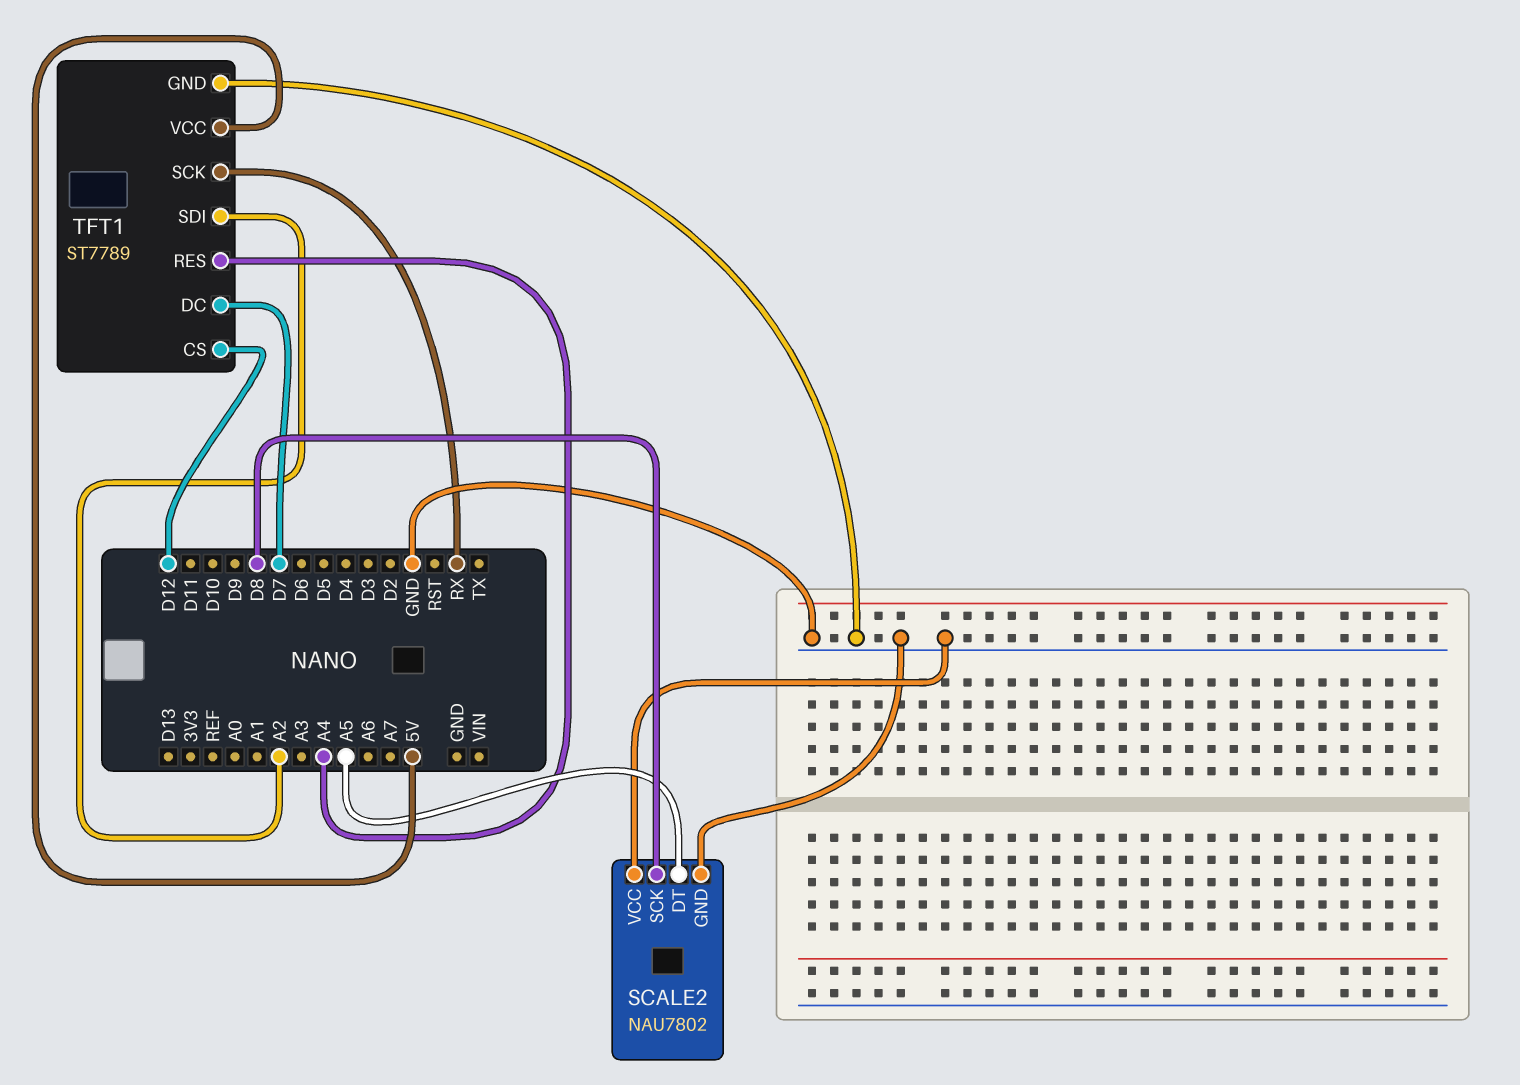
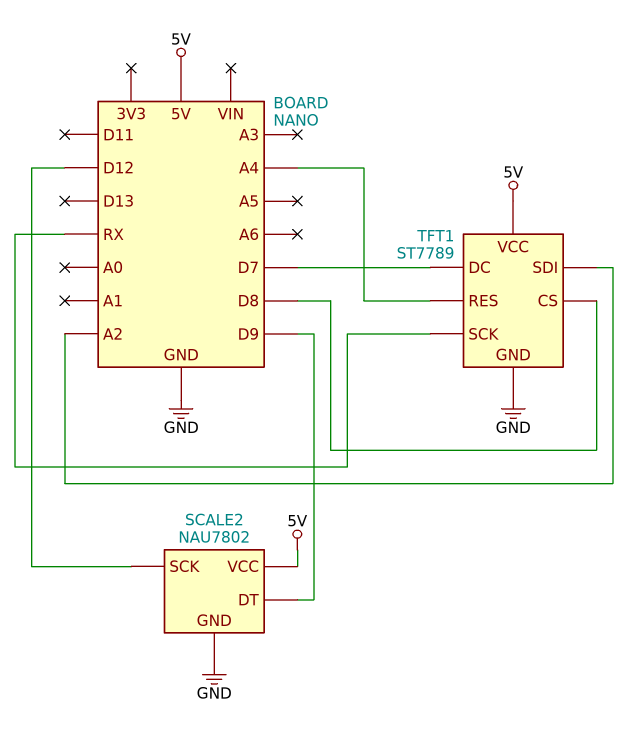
SCALE2 pin DT: A5 -> D9
SCALE2 pin SCK: D8 -> D12
SCALE2 pin VCC: GND -> 5V
TFT1 pin CS: D12 -> D8

